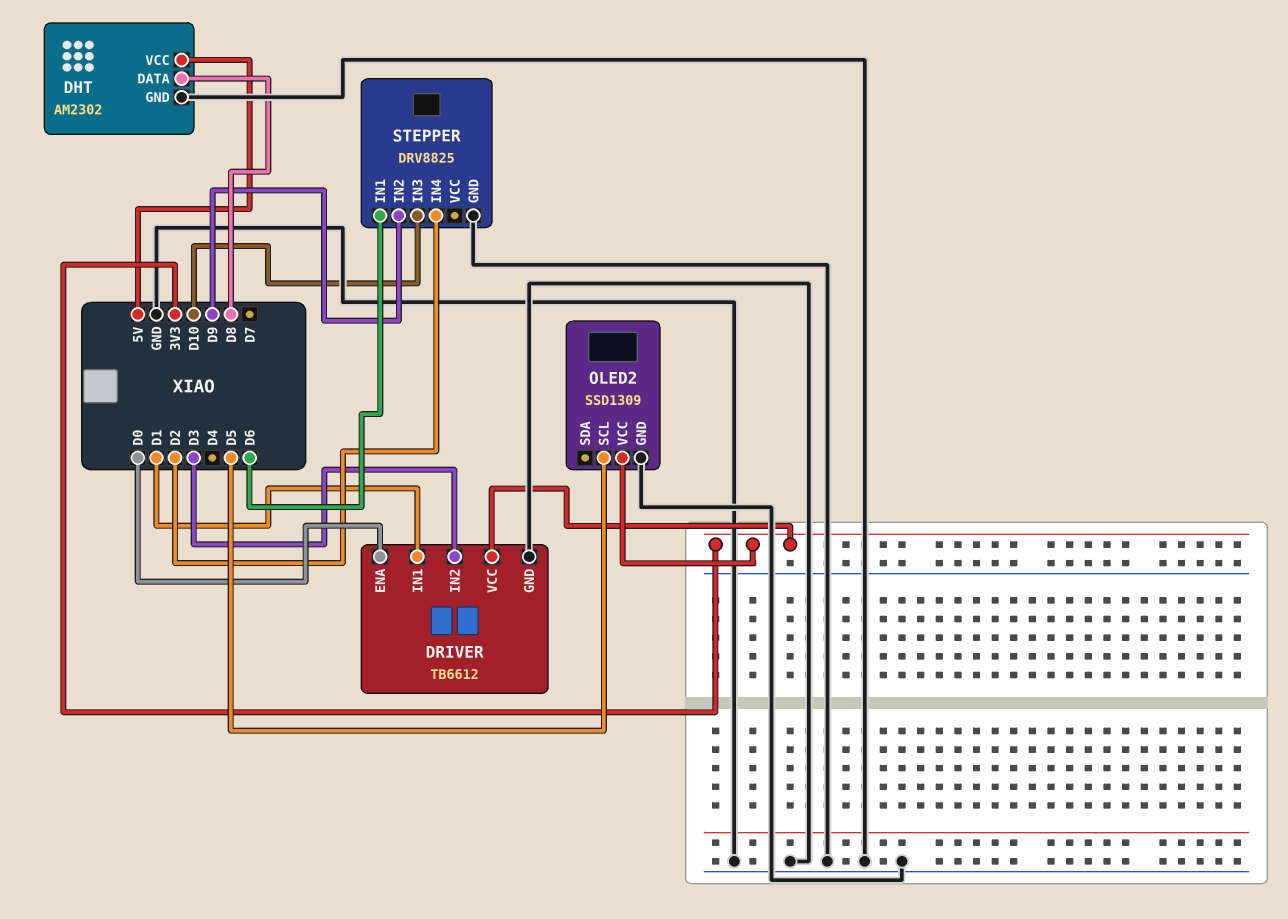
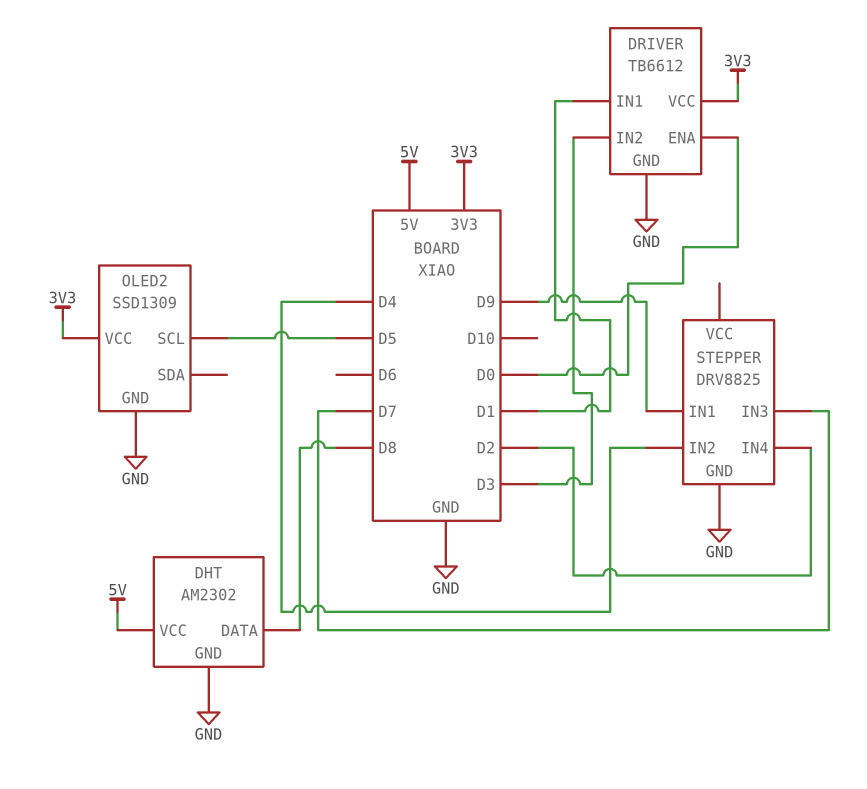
STEPPER pin IN1: D6 -> D9
STEPPER pin IN2: D9 -> D4
STEPPER pin IN3: D10 -> D7

